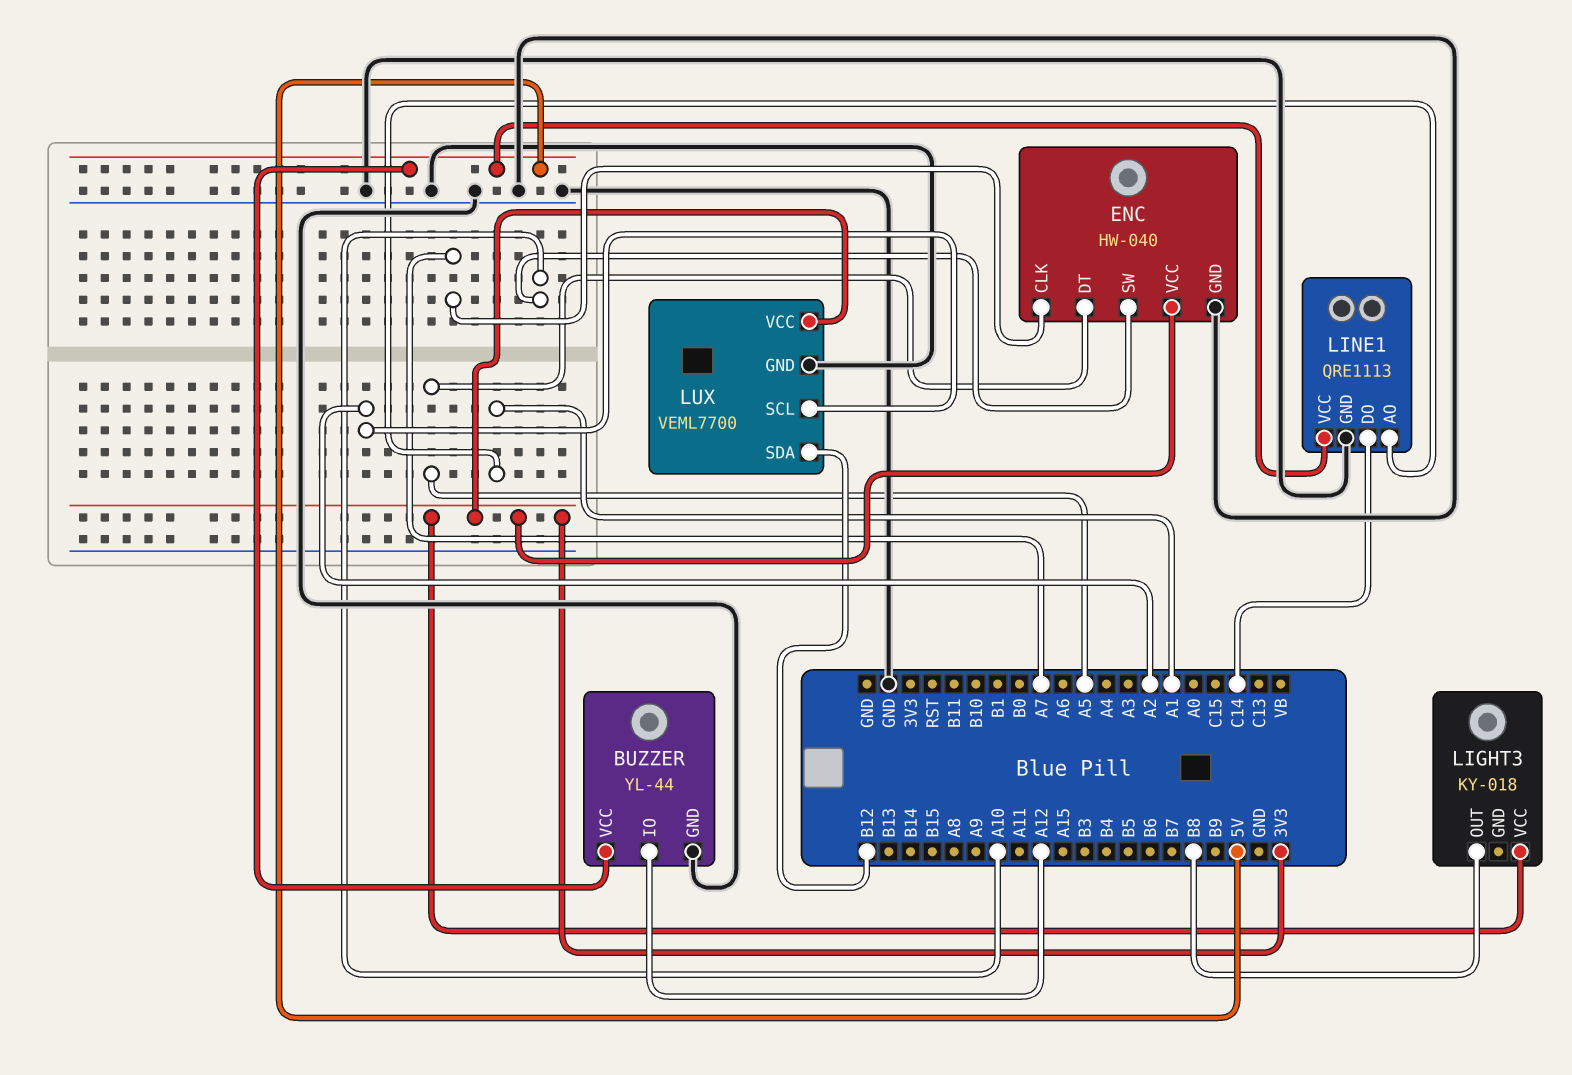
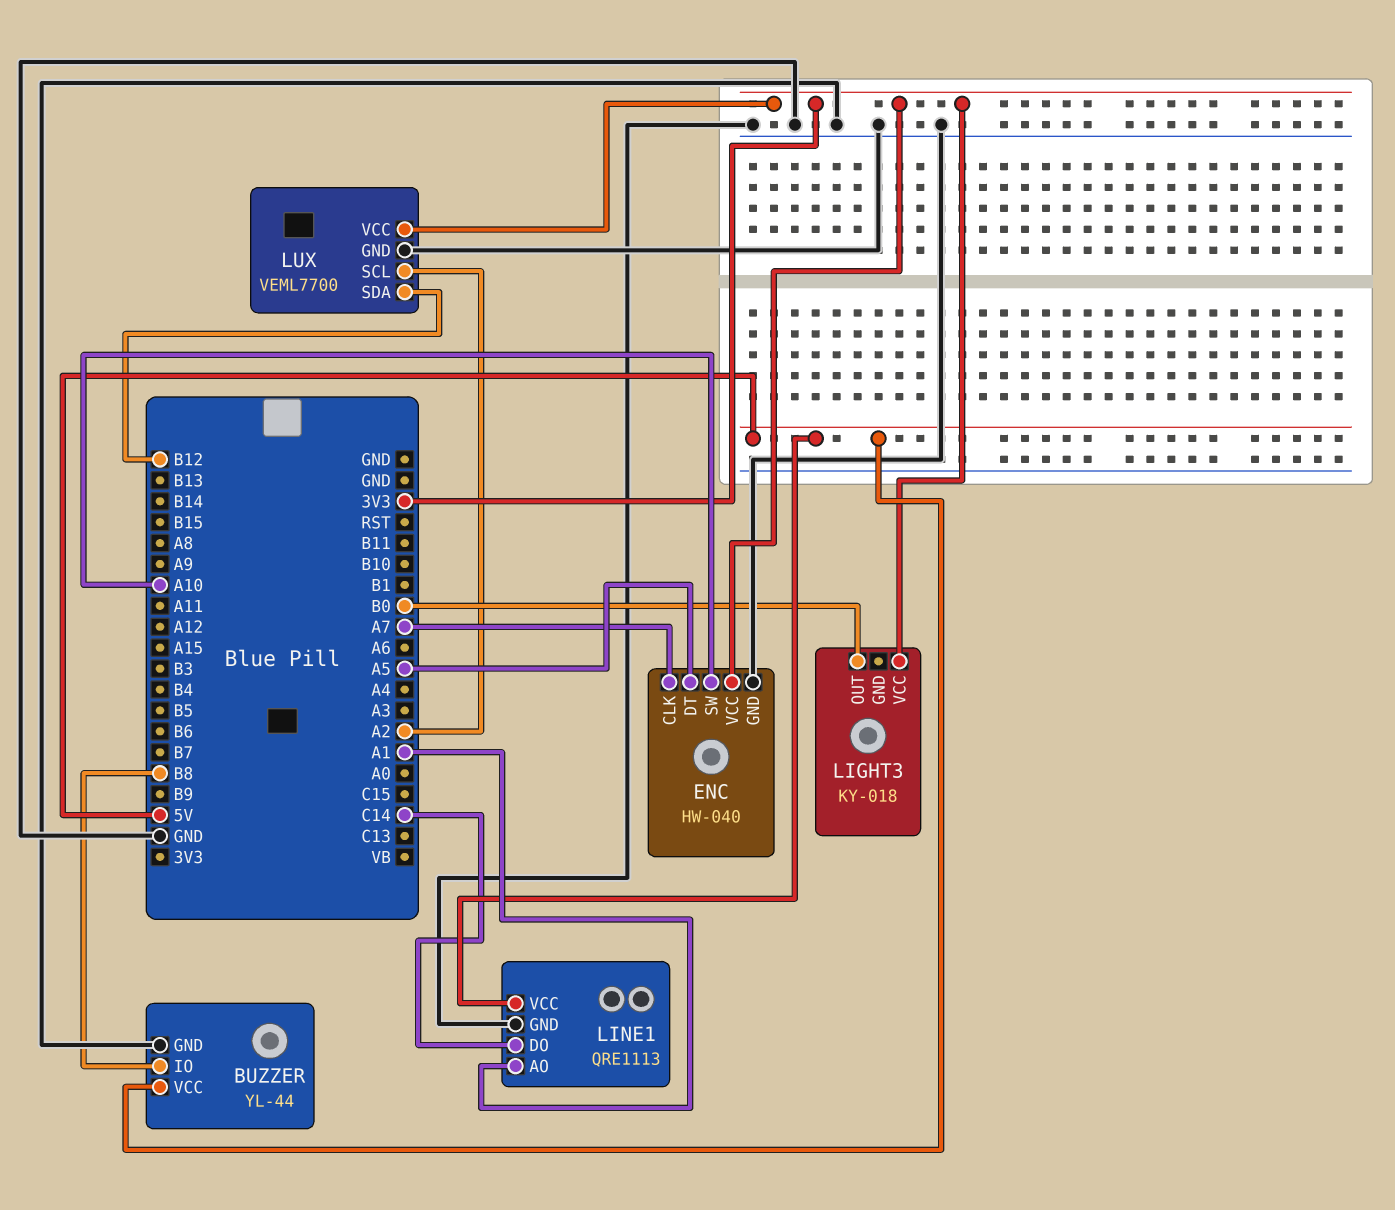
BUZZER pin IO: A12 -> B8
LIGHT3 pin OUT: B8 -> B0

